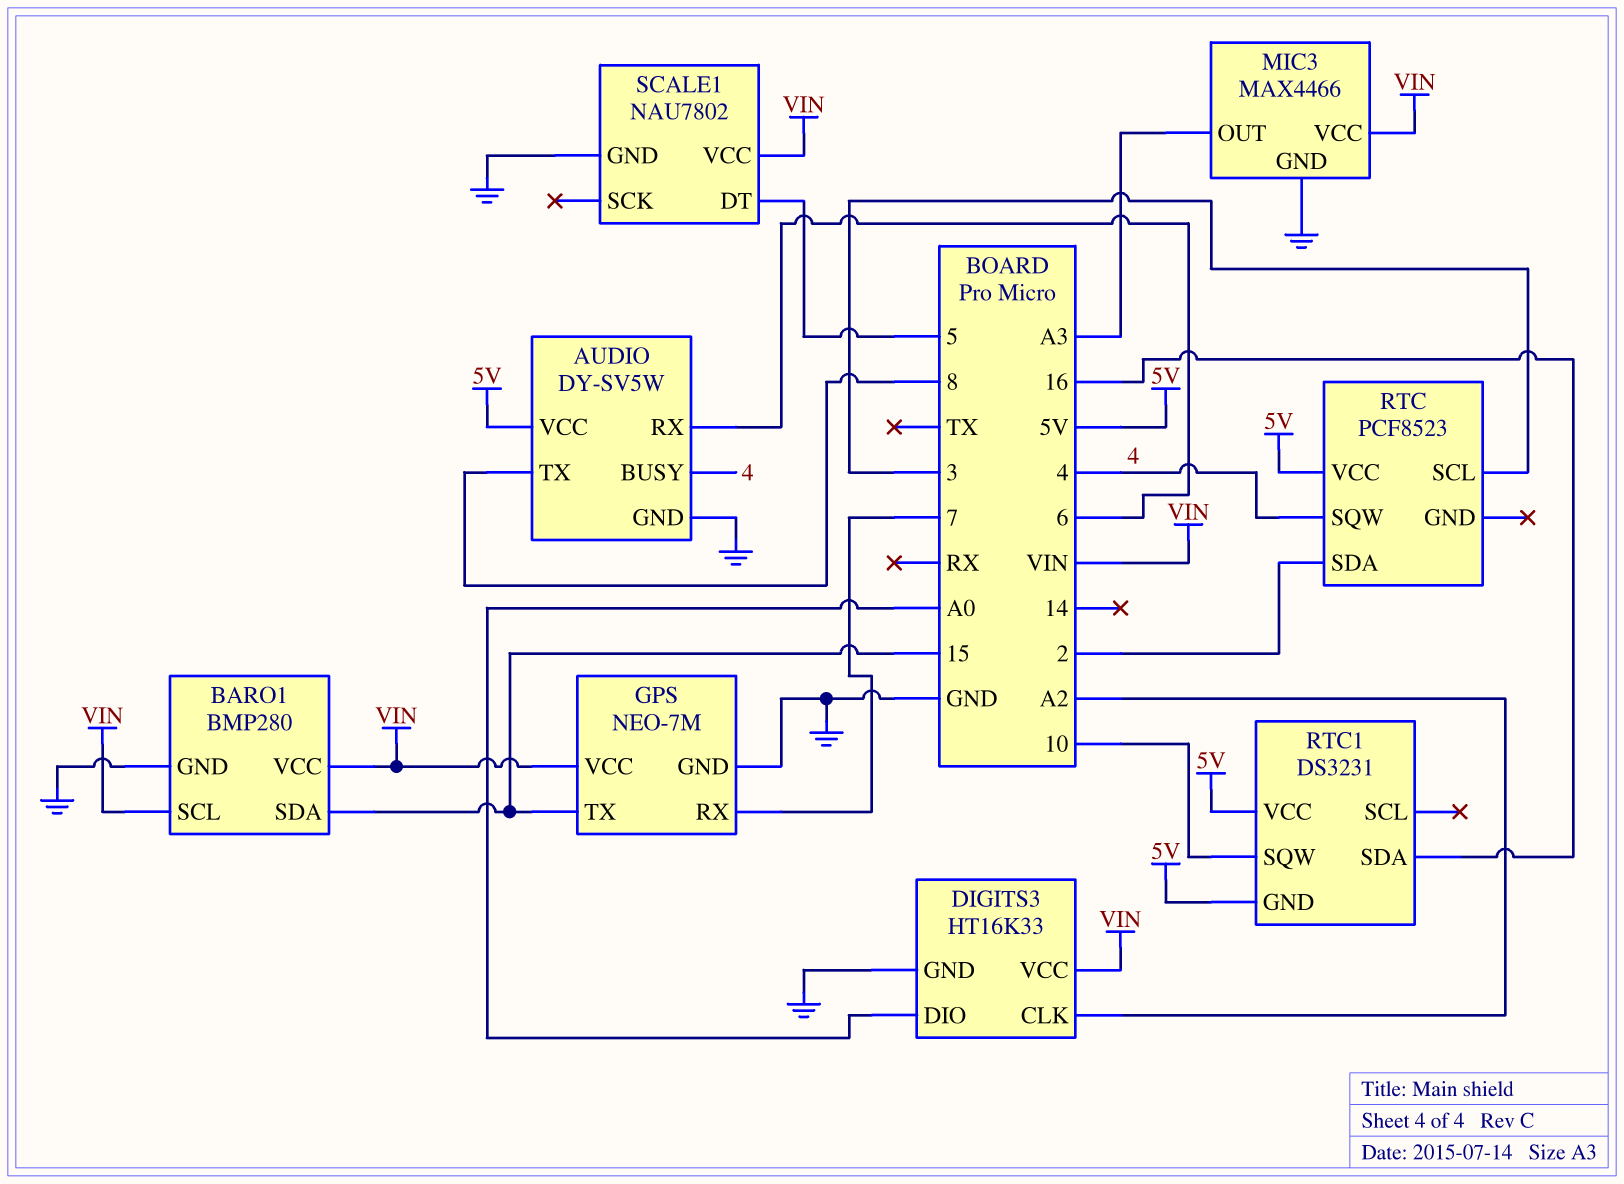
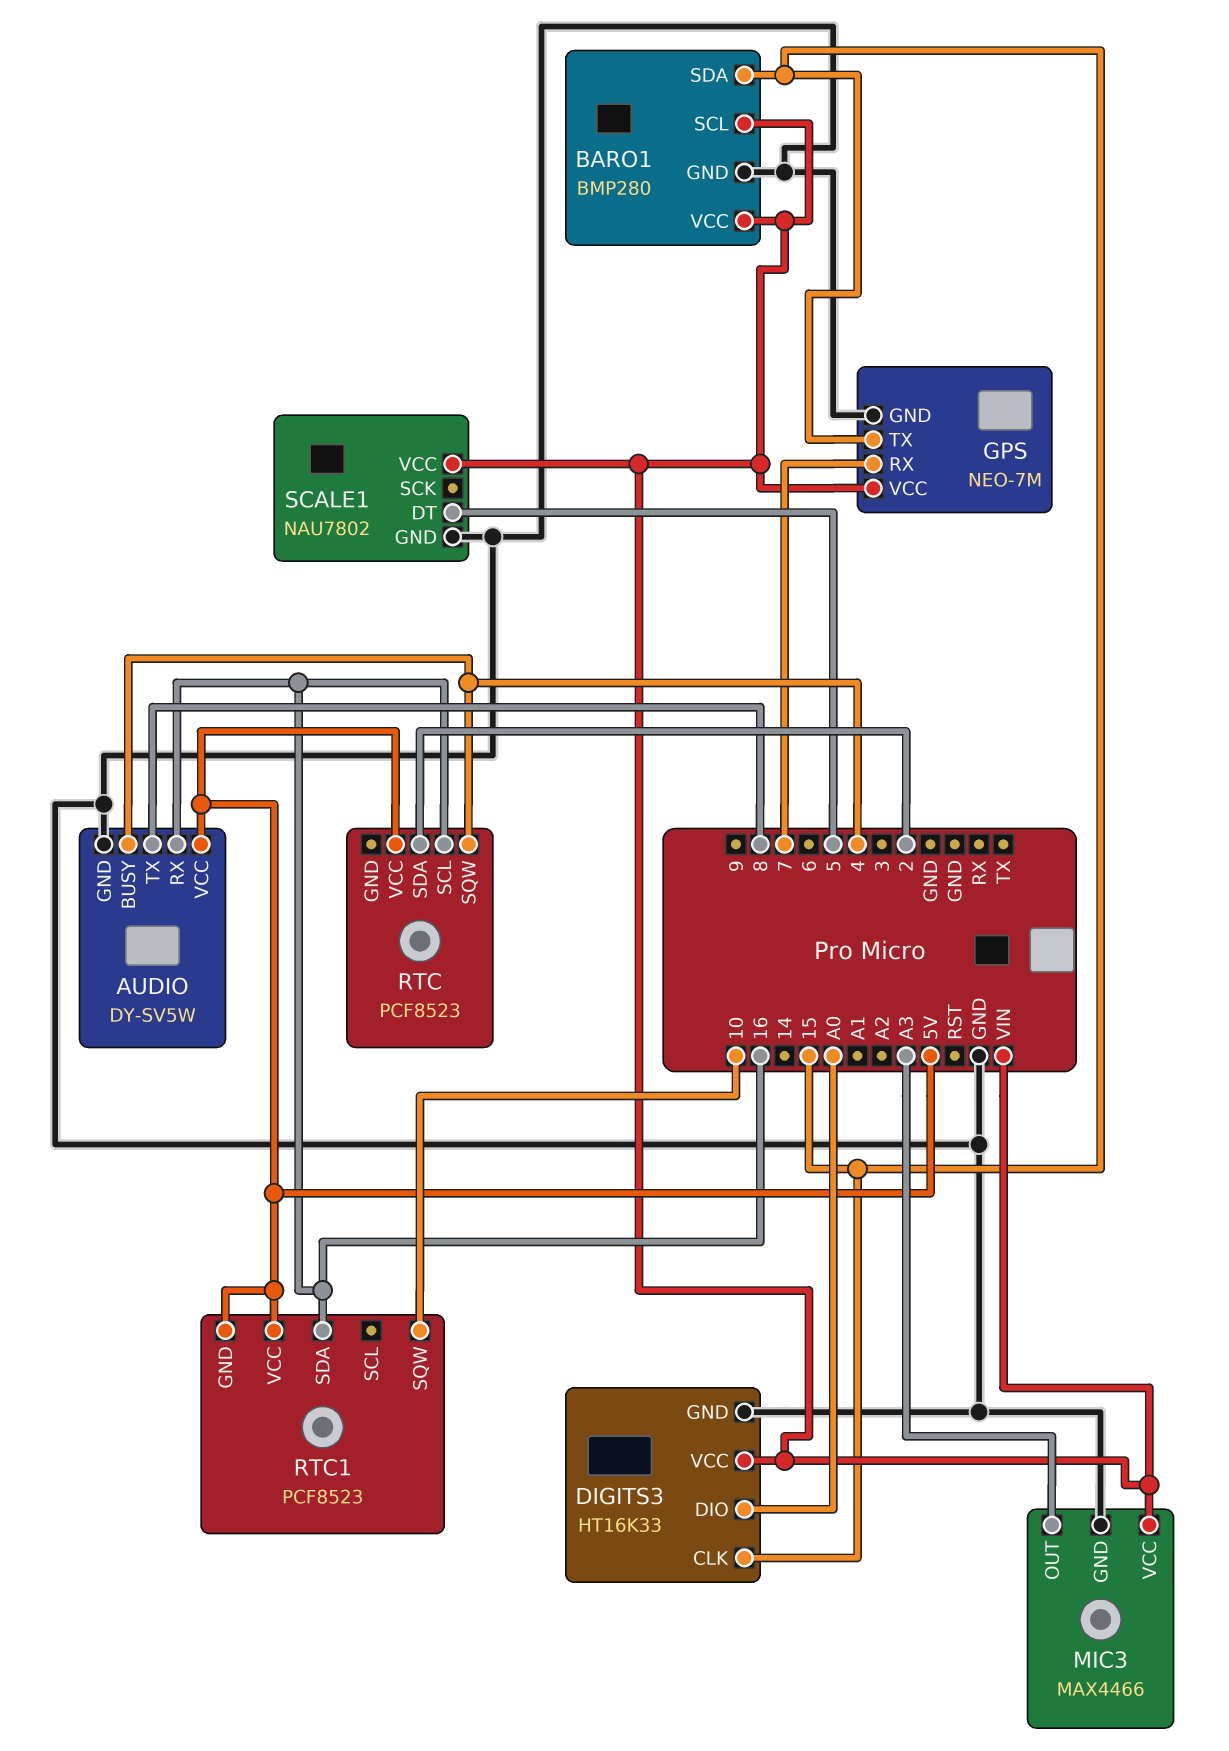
AUDIO pin RX: 6 -> 16
DIGITS3 pin CLK: A2 -> 15
RTC pin SCL: 3 -> 16
RTC1: DS3231 -> PCF8523

